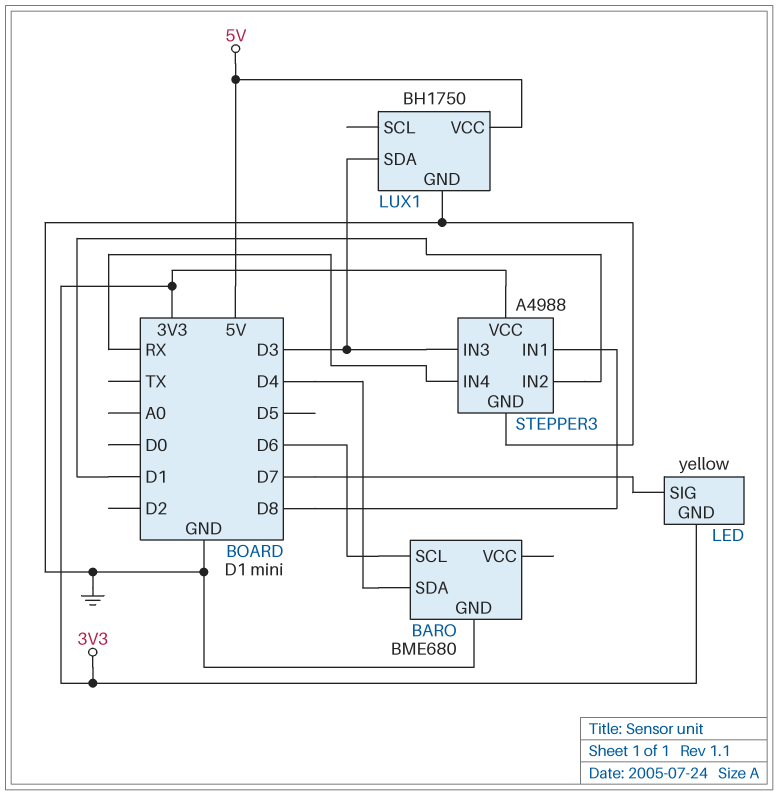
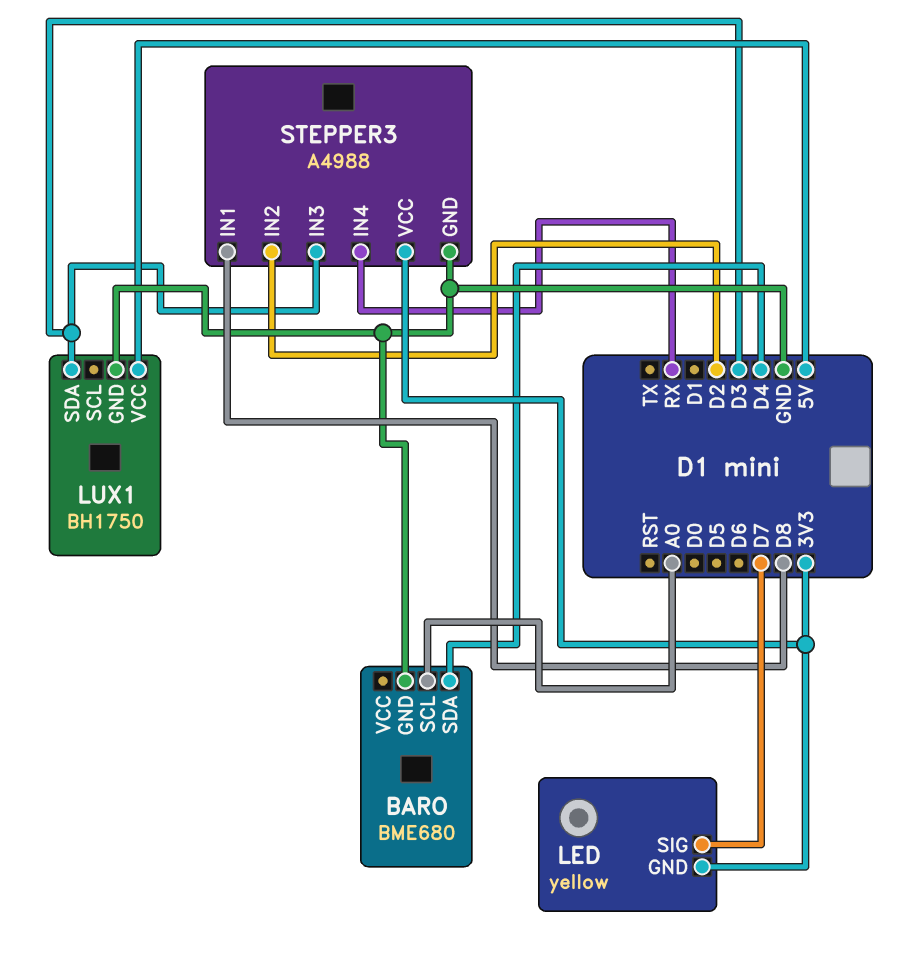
BARO pin SCL: D6 -> A0
STEPPER3 pin IN2: D1 -> D2

